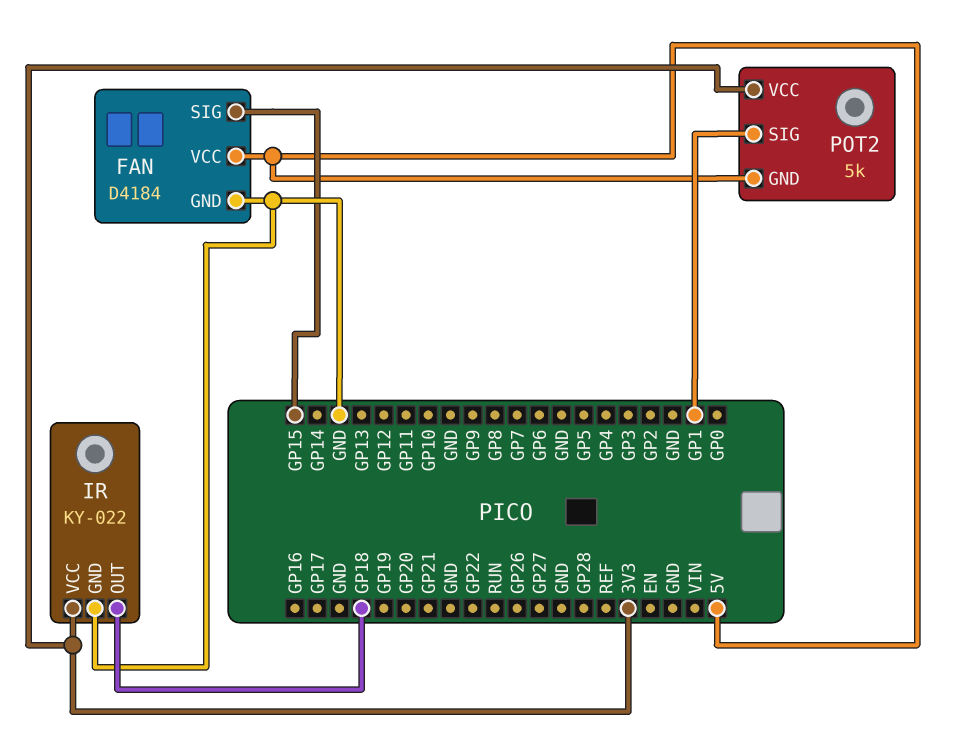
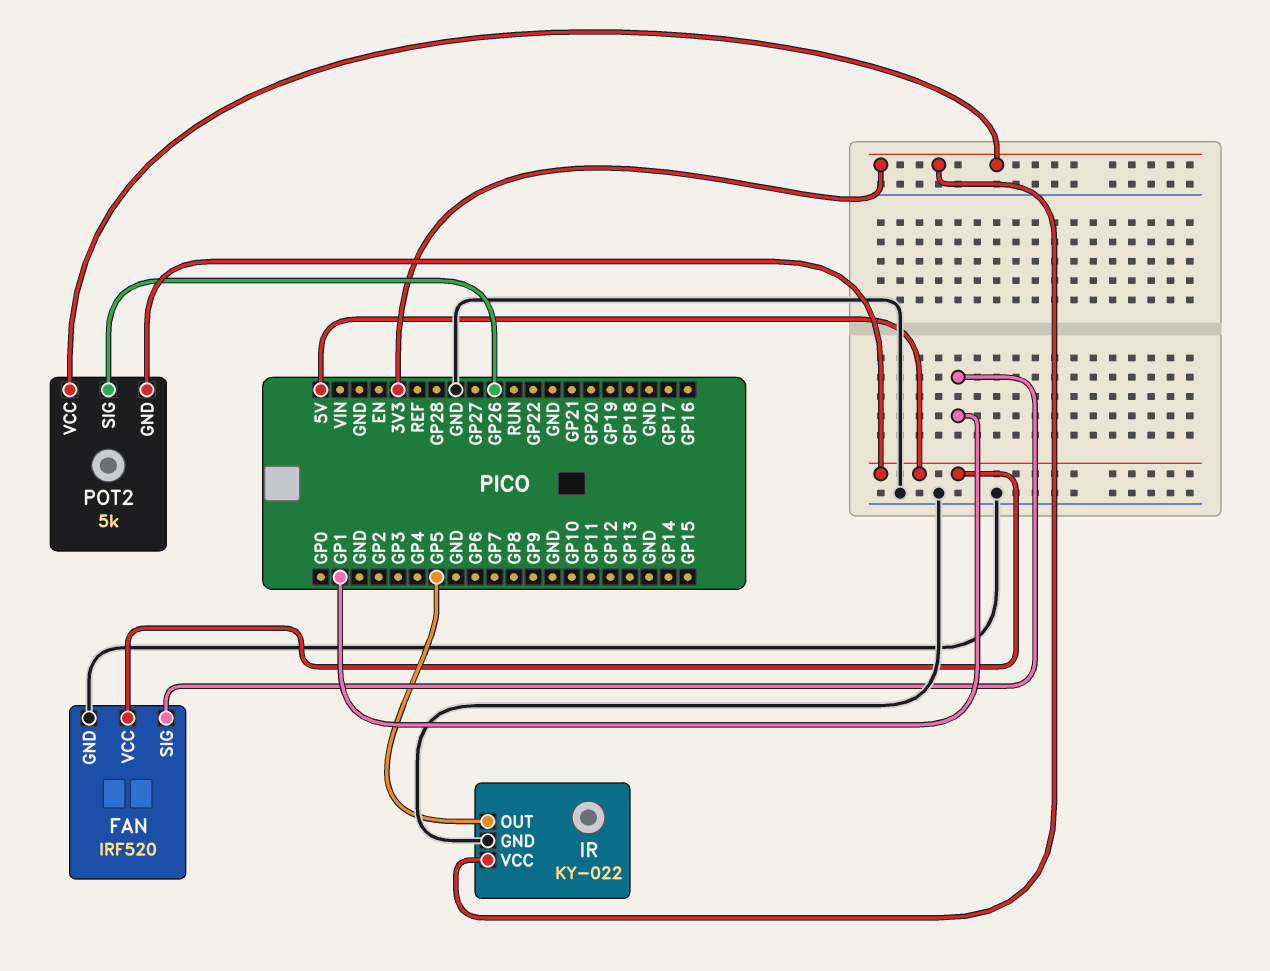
FAN: D4184 -> IRF520
FAN pin SIG: GP15 -> GP1
IR pin OUT: GP18 -> GP5
POT2 pin SIG: GP1 -> GP26

